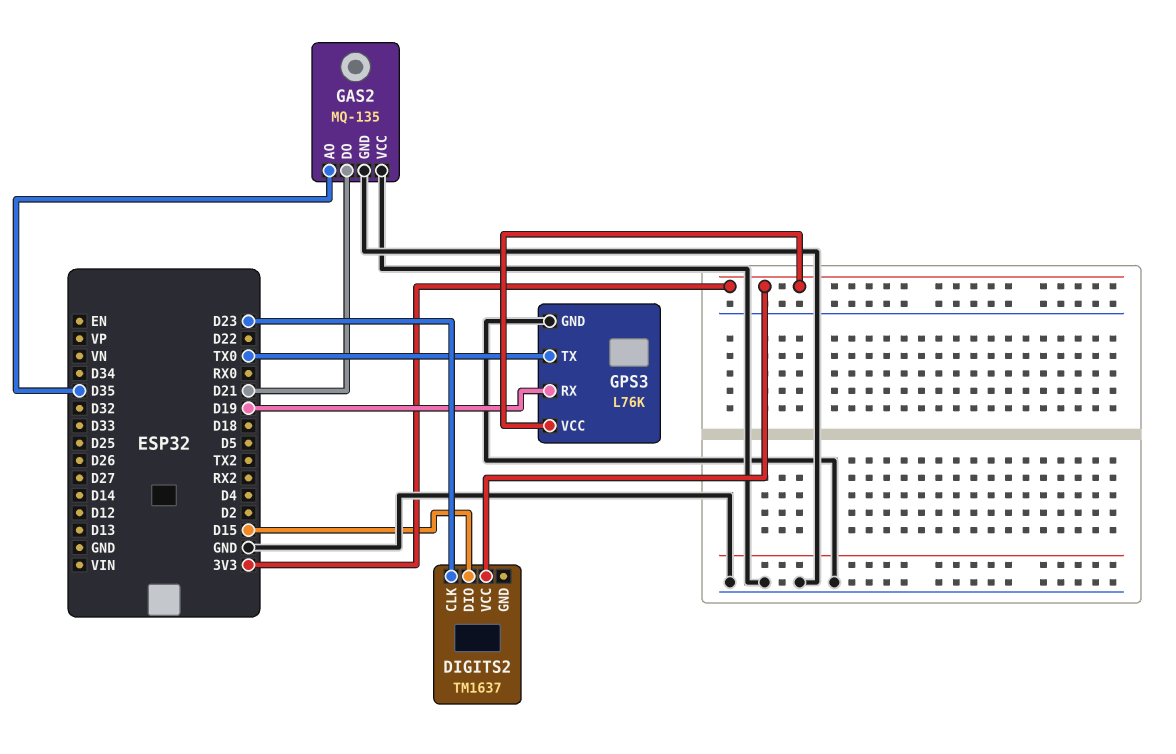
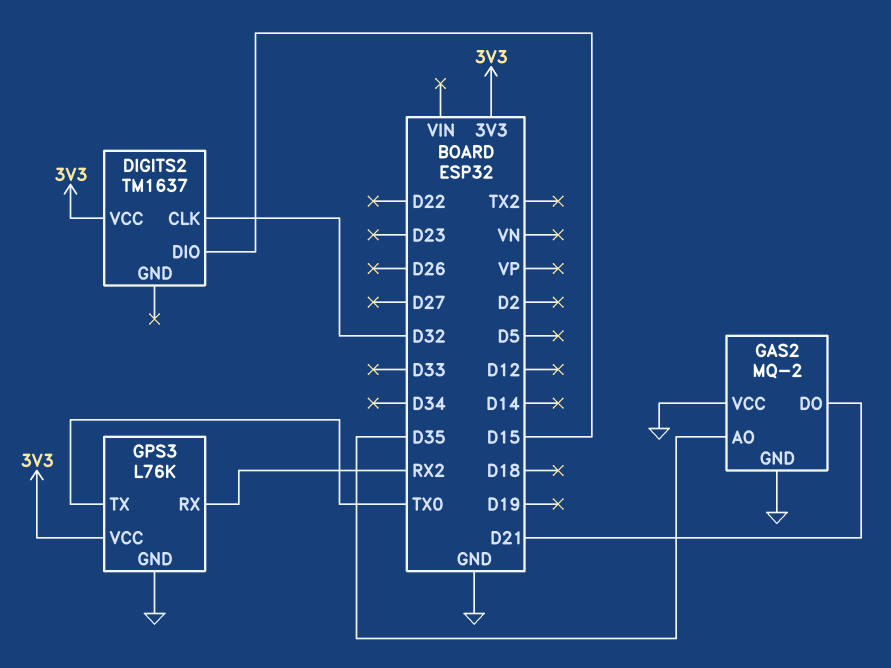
DIGITS2 pin CLK: D23 -> D32
GAS2: MQ-135 -> MQ-2
GPS3 pin RX: D19 -> RX2

